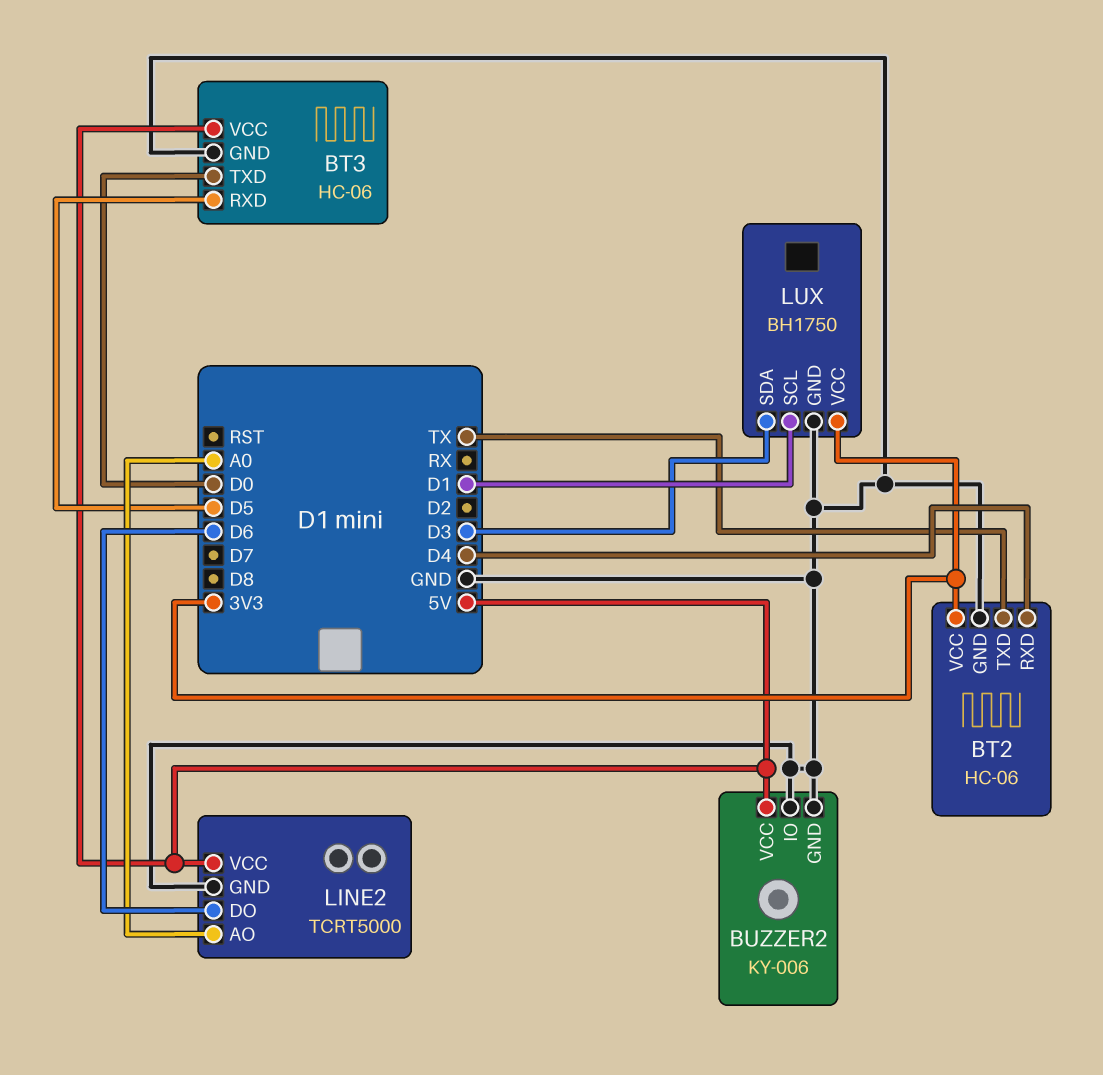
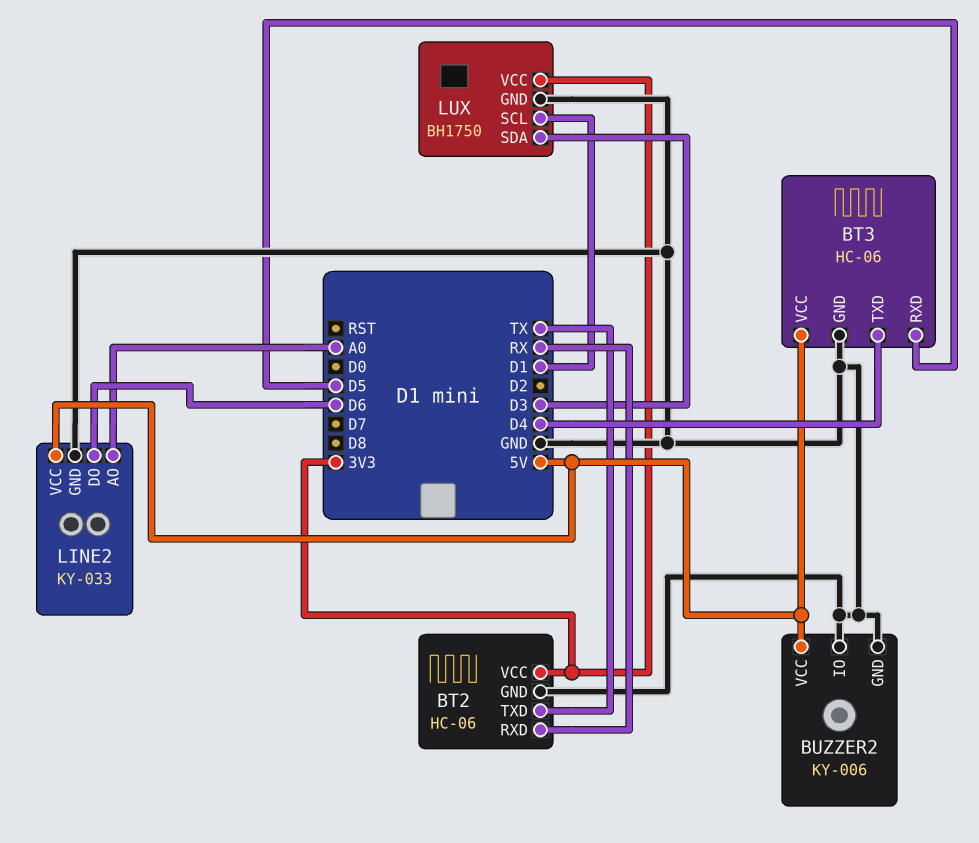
BT2 pin RXD: D4 -> RX
BT3 pin TXD: D0 -> D4
LINE2: TCRT5000 -> KY-033

